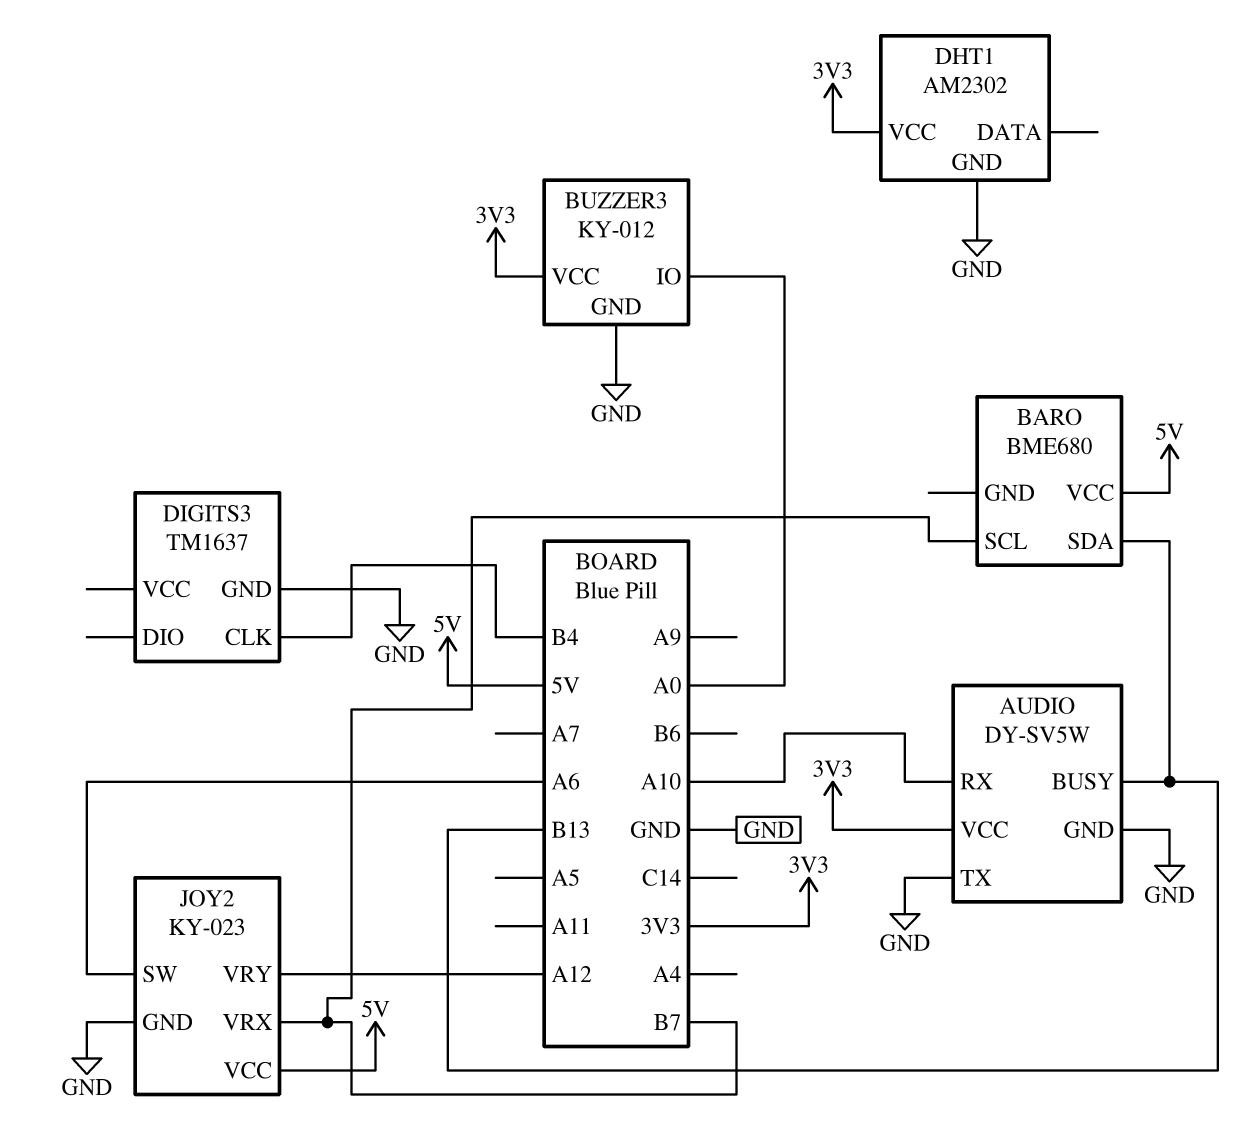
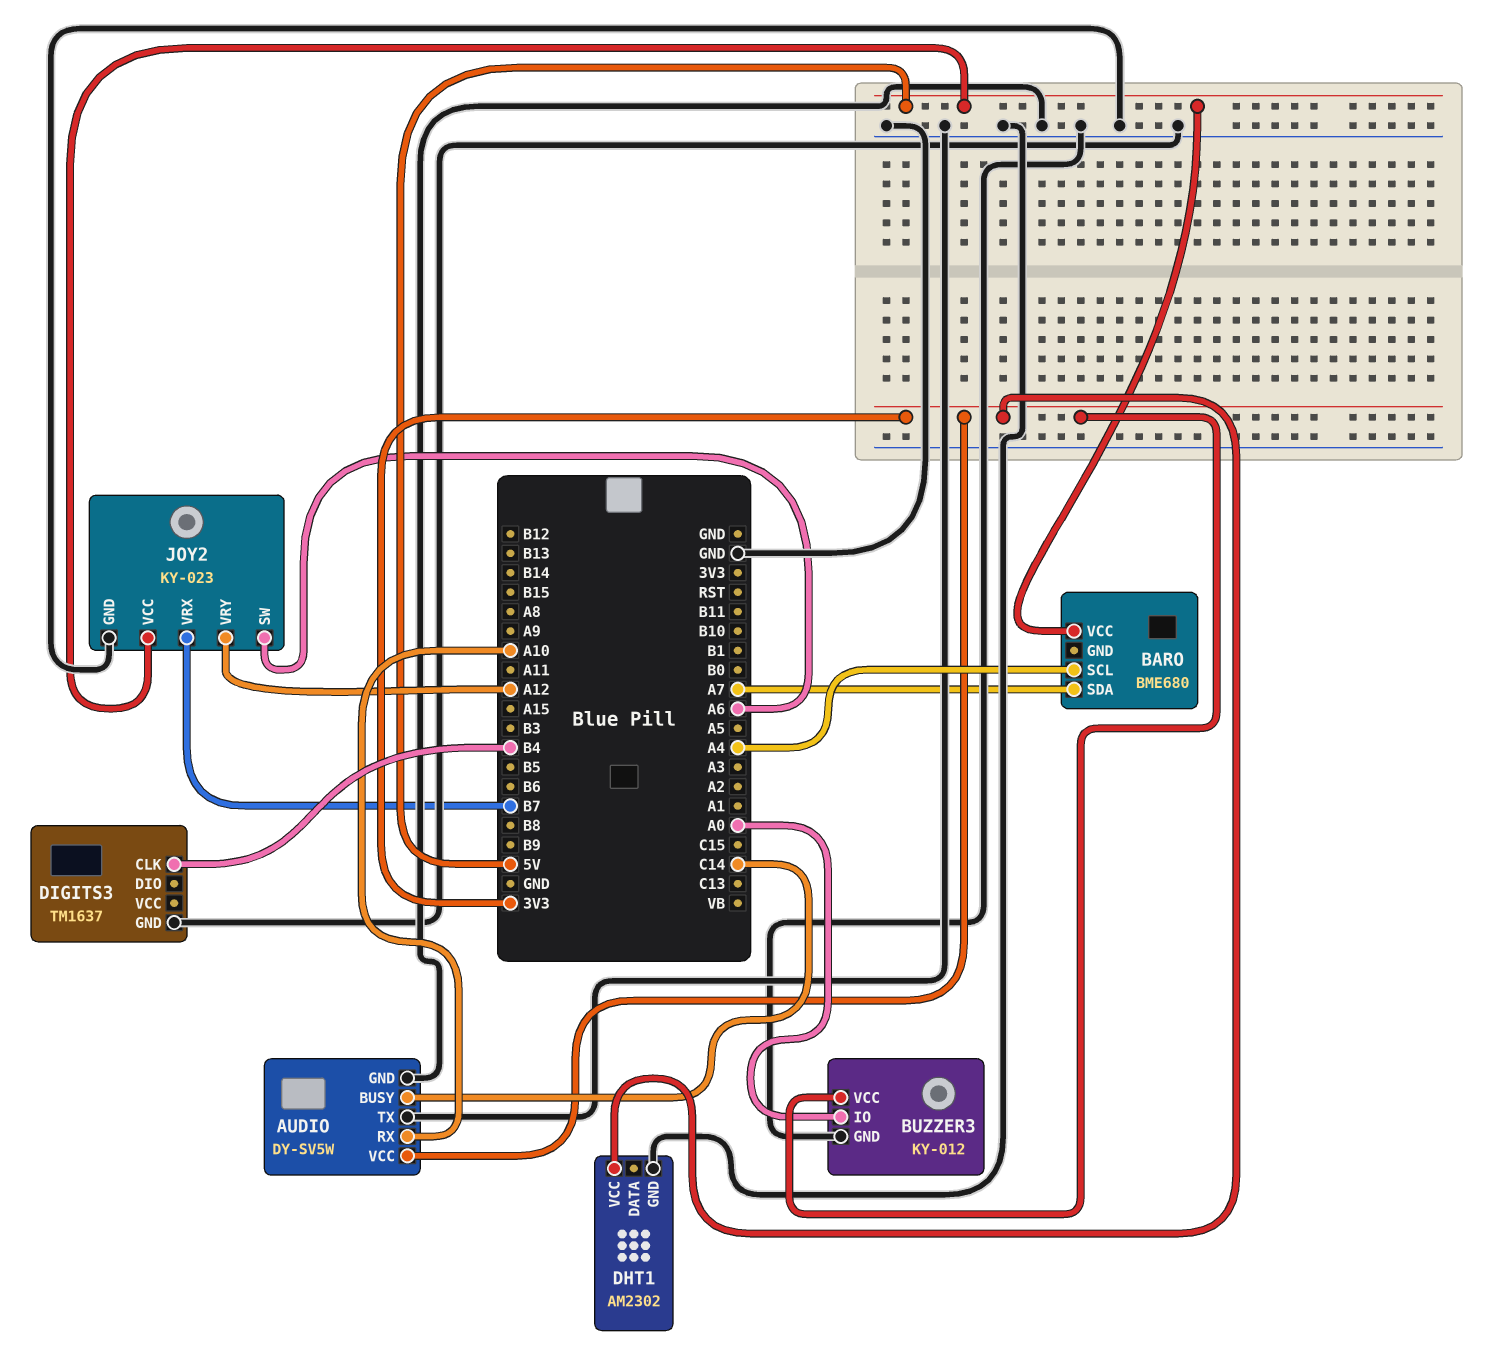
AUDIO pin BUSY: B13 -> C14
BARO pin SCL: B7 -> A4
BARO pin SDA: B13 -> A7

